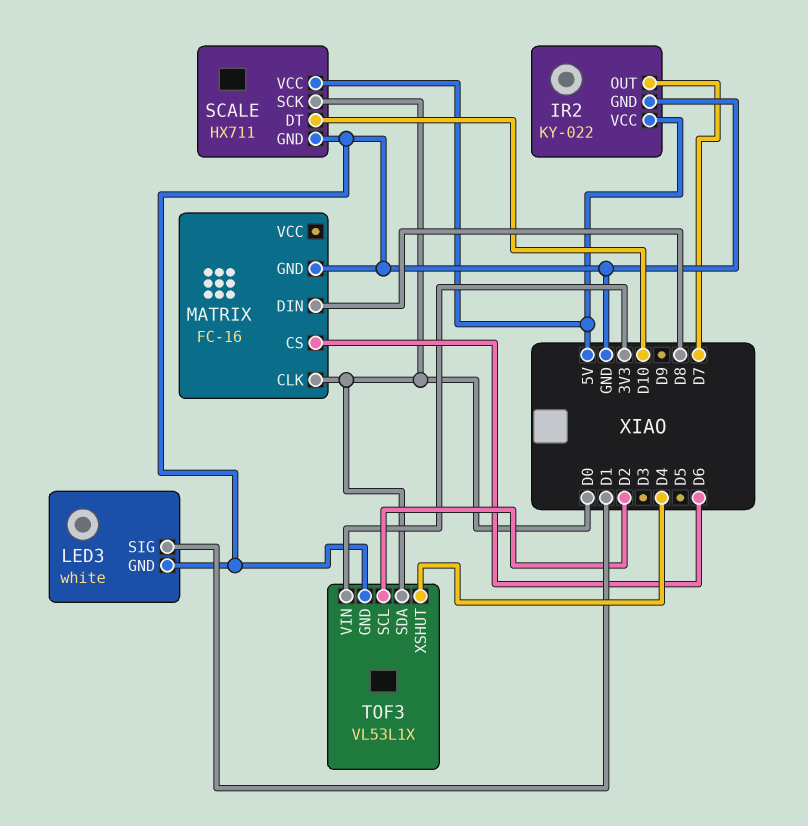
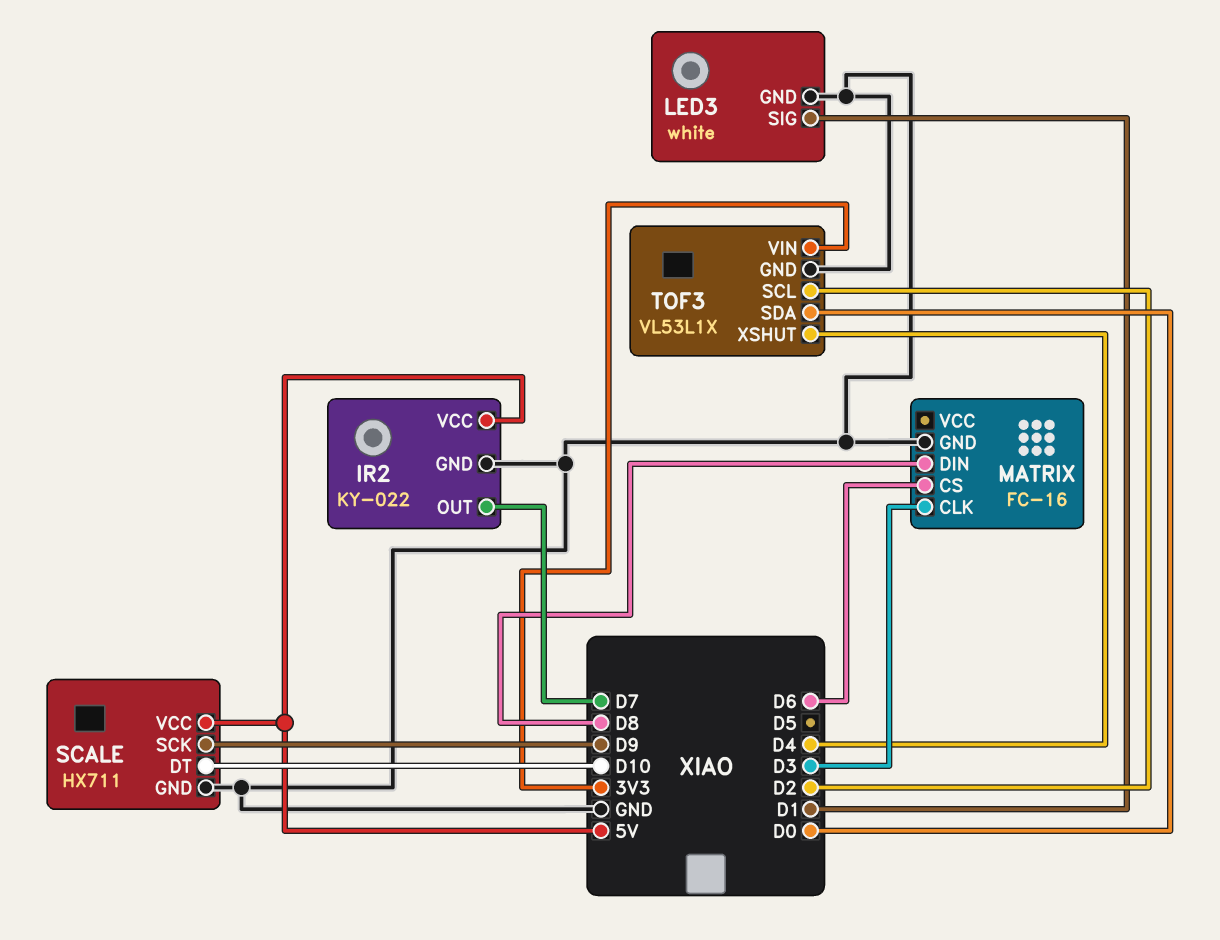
MATRIX pin CLK: D0 -> D3
SCALE pin SCK: D0 -> D9

